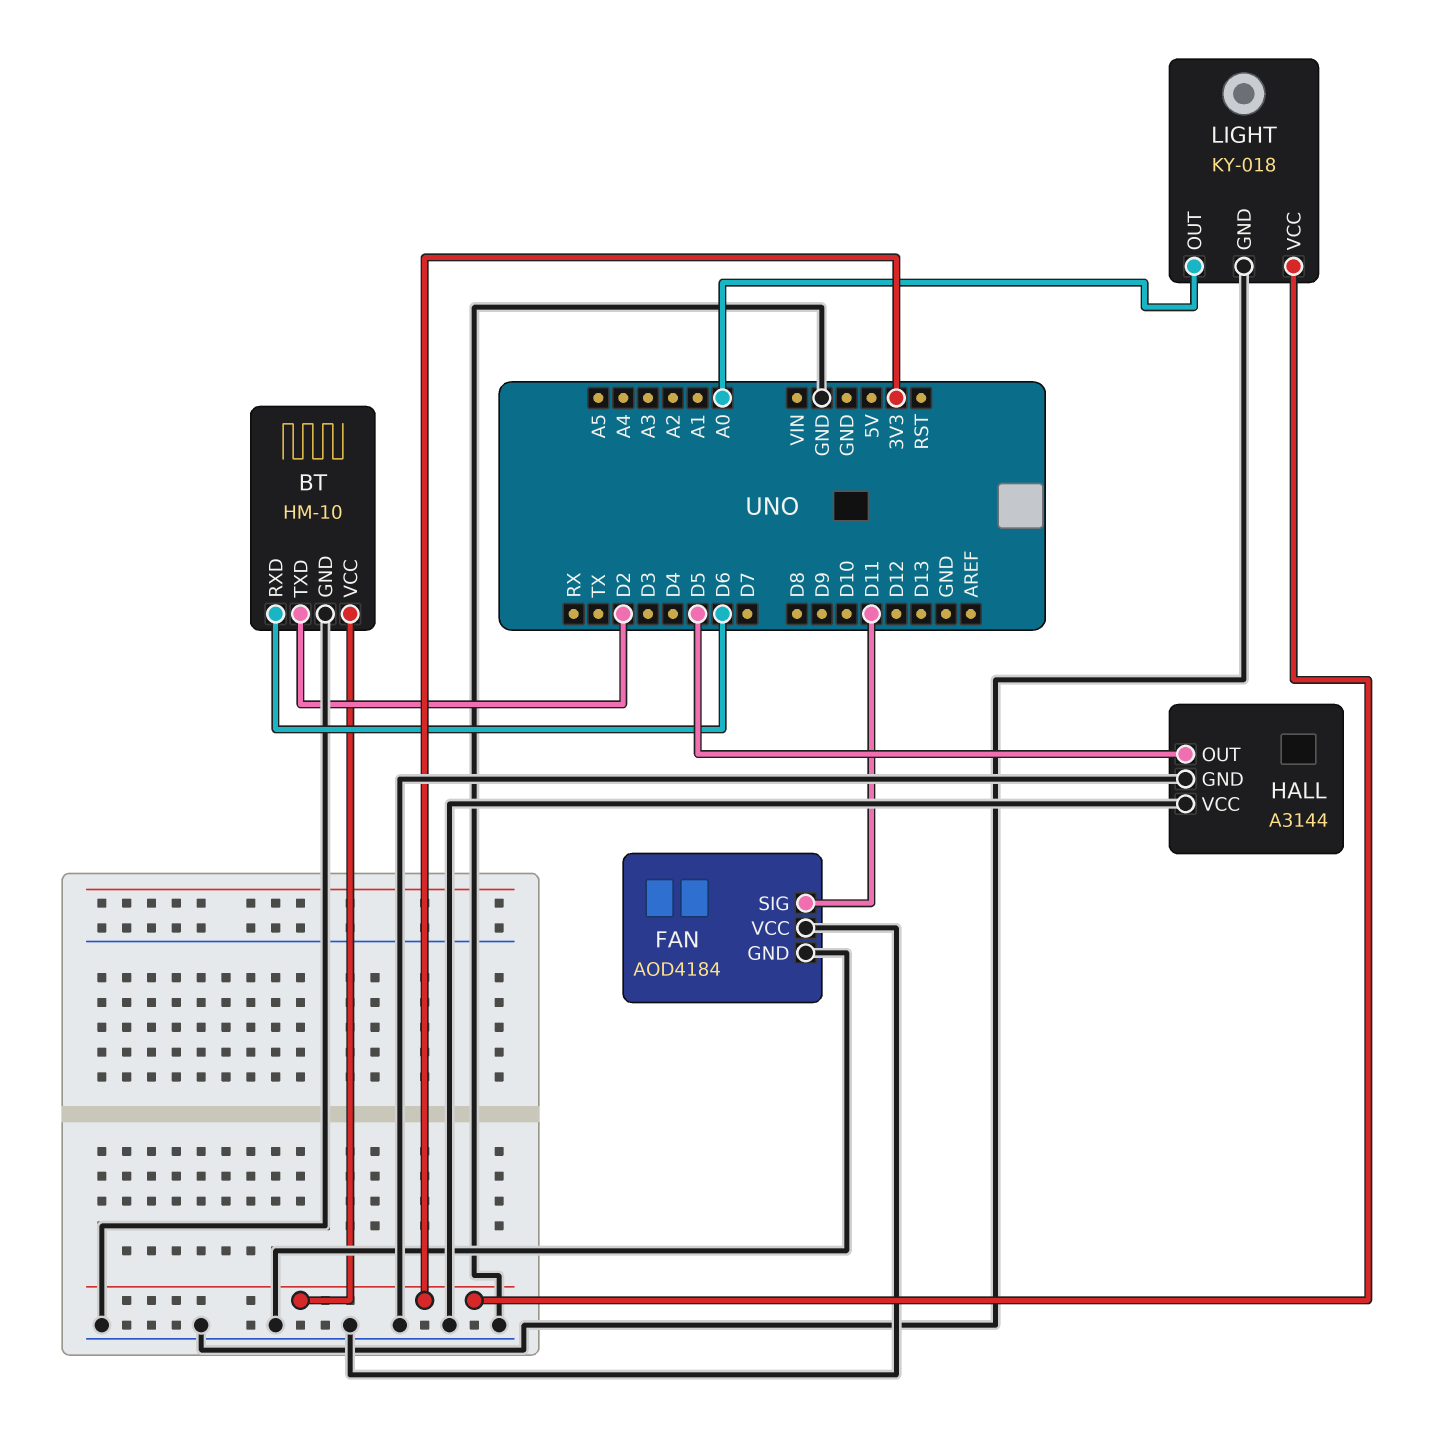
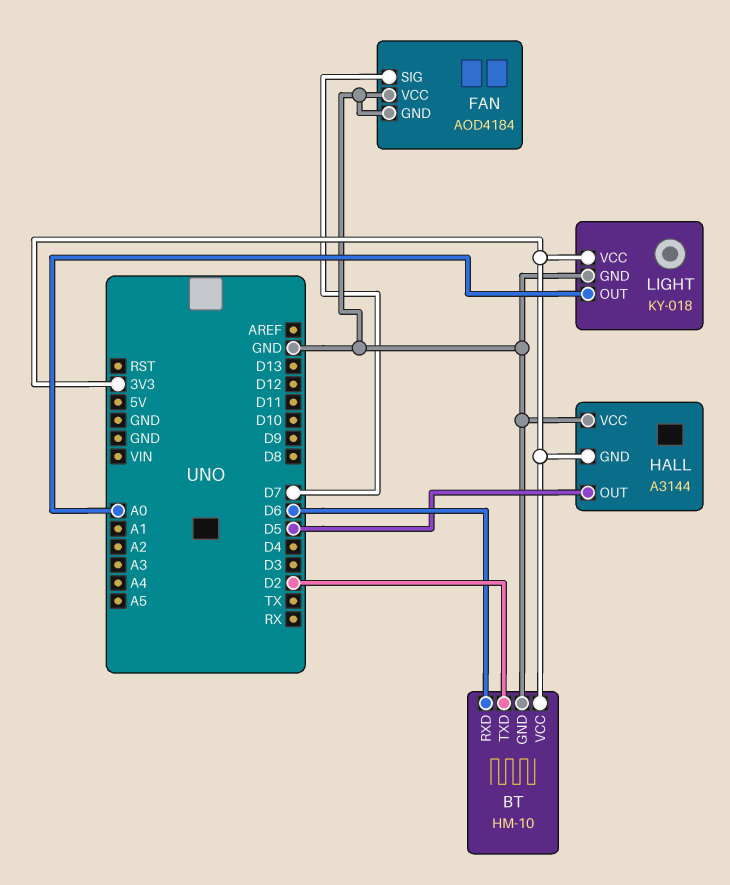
FAN pin SIG: D11 -> D7
HALL pin GND: GND -> 3V3

